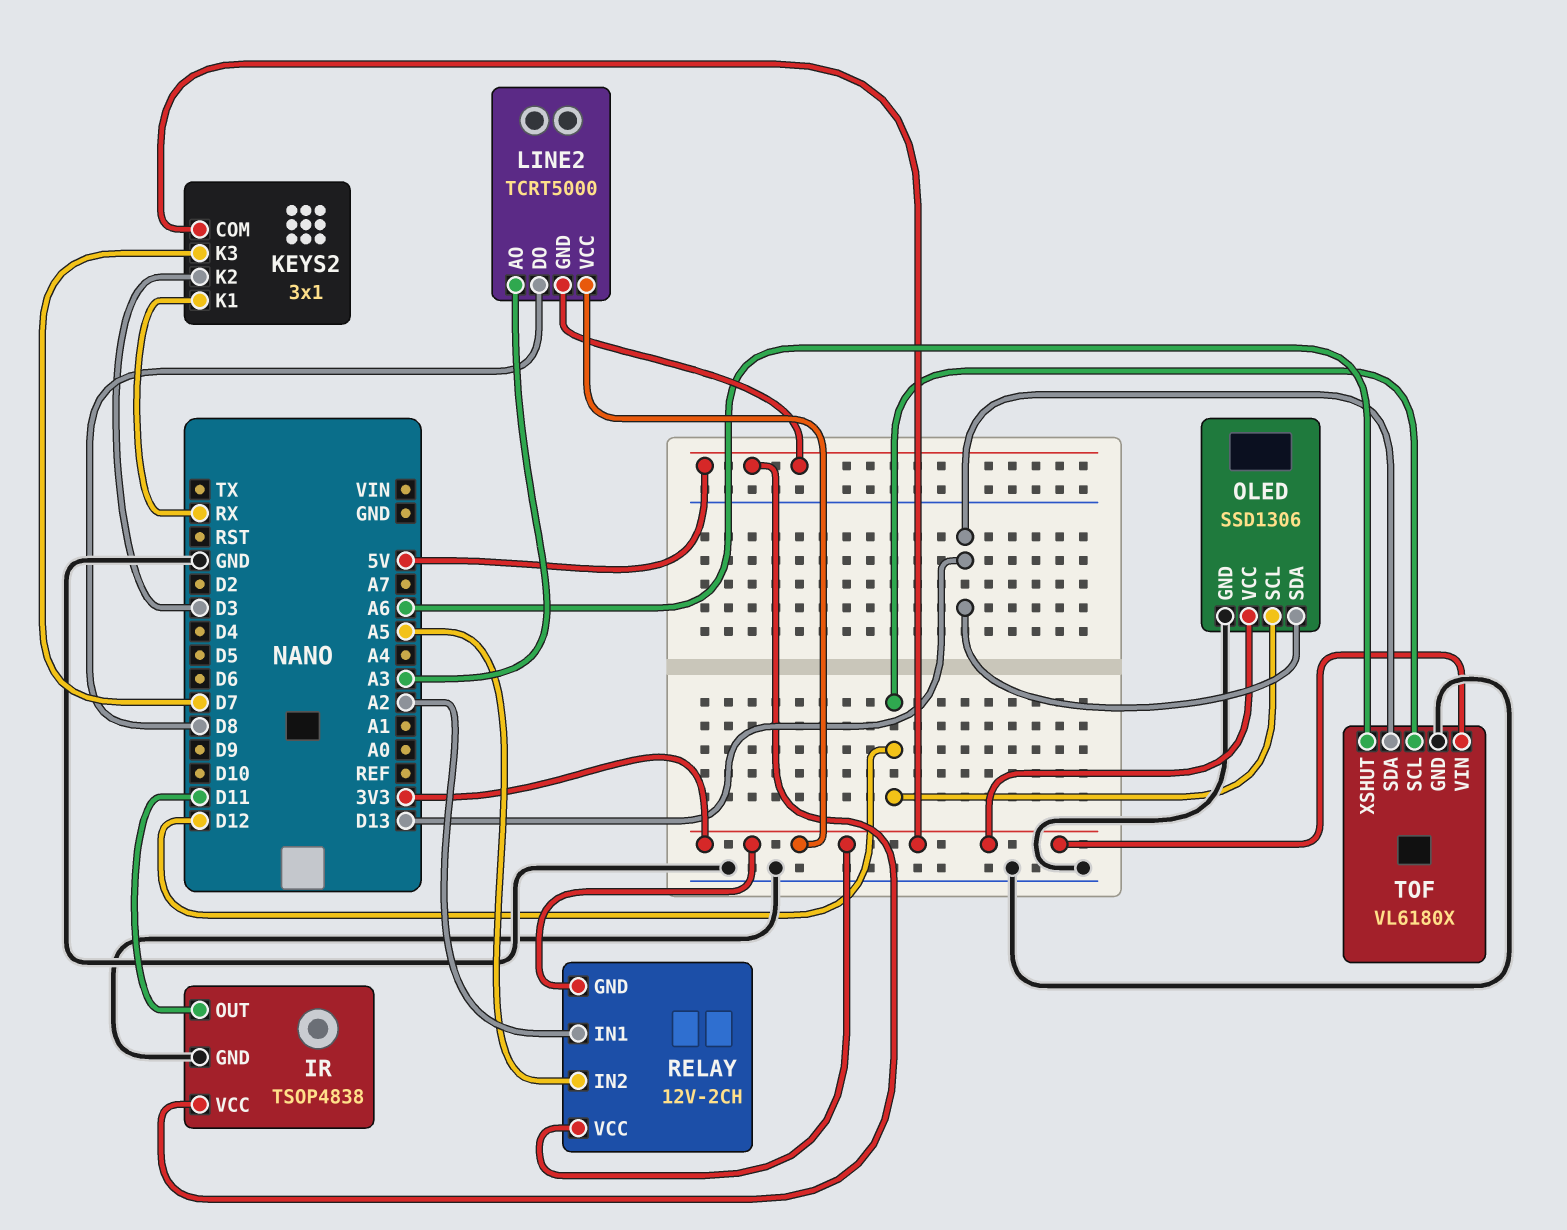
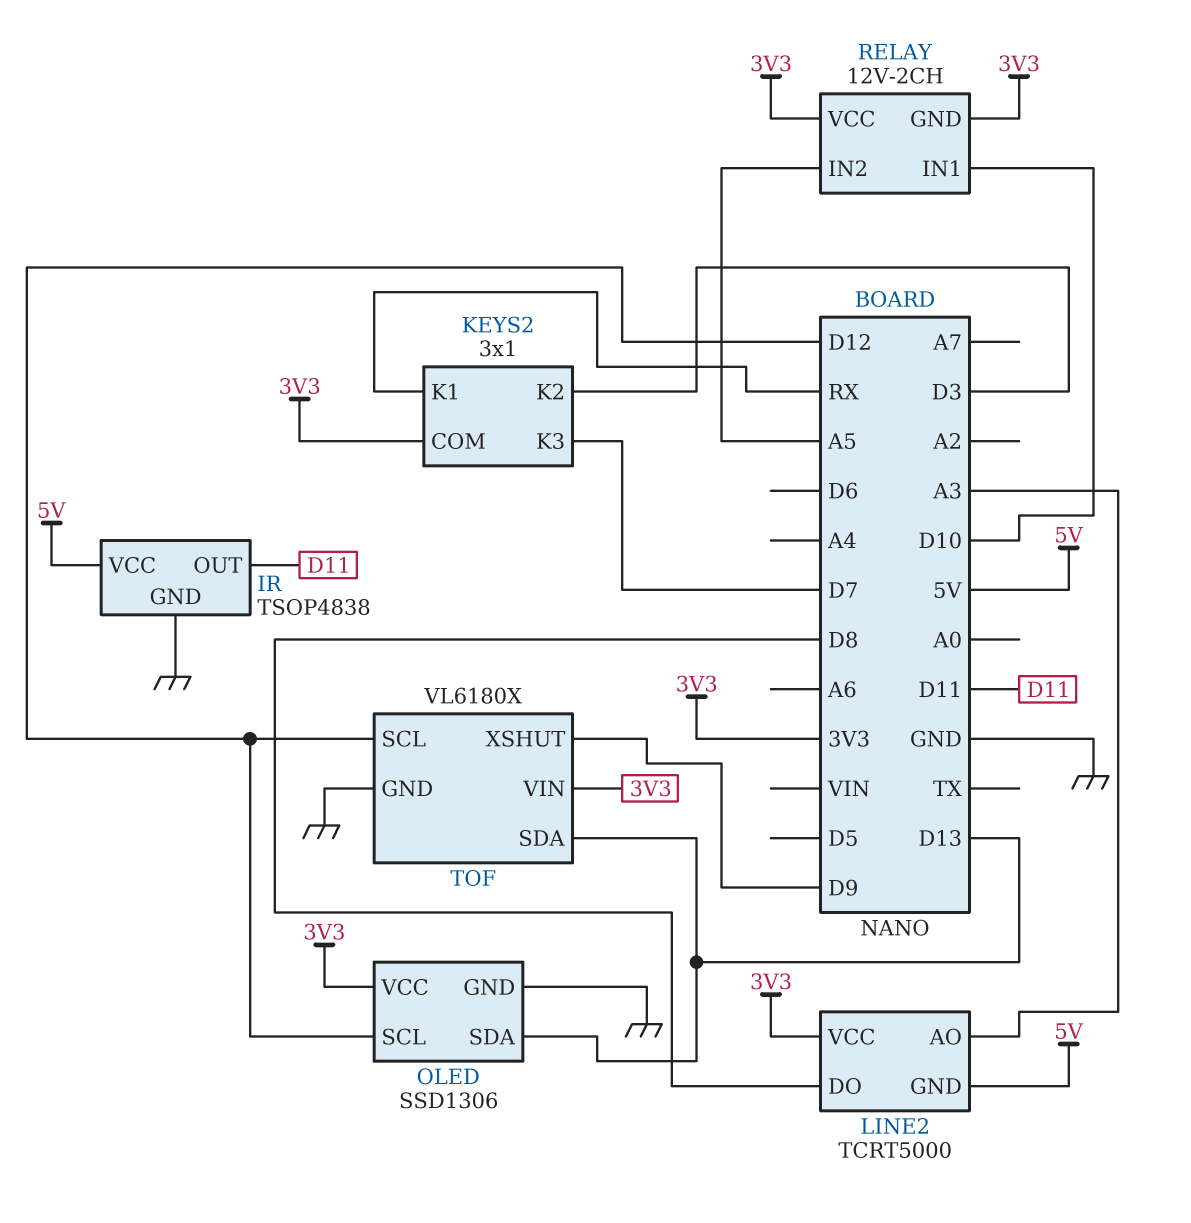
RELAY pin IN1: A2 -> D10
TOF pin XSHUT: A6 -> D9

